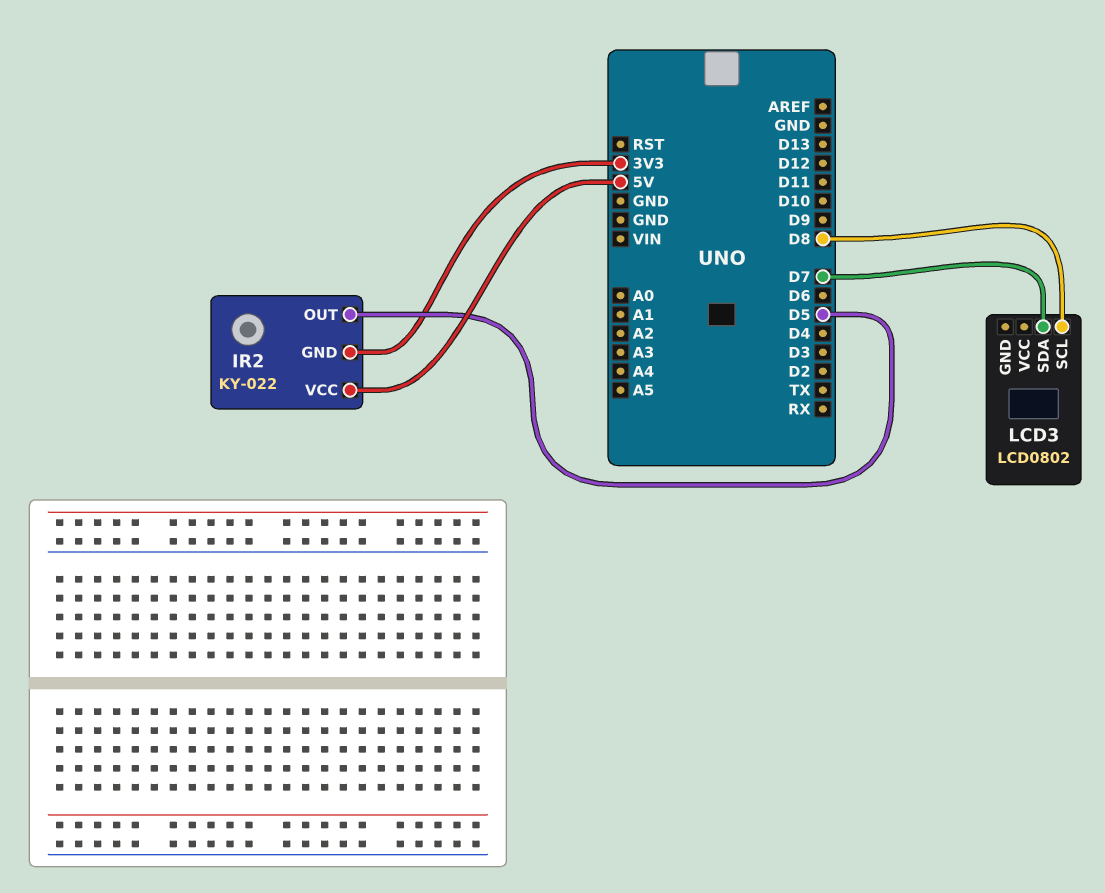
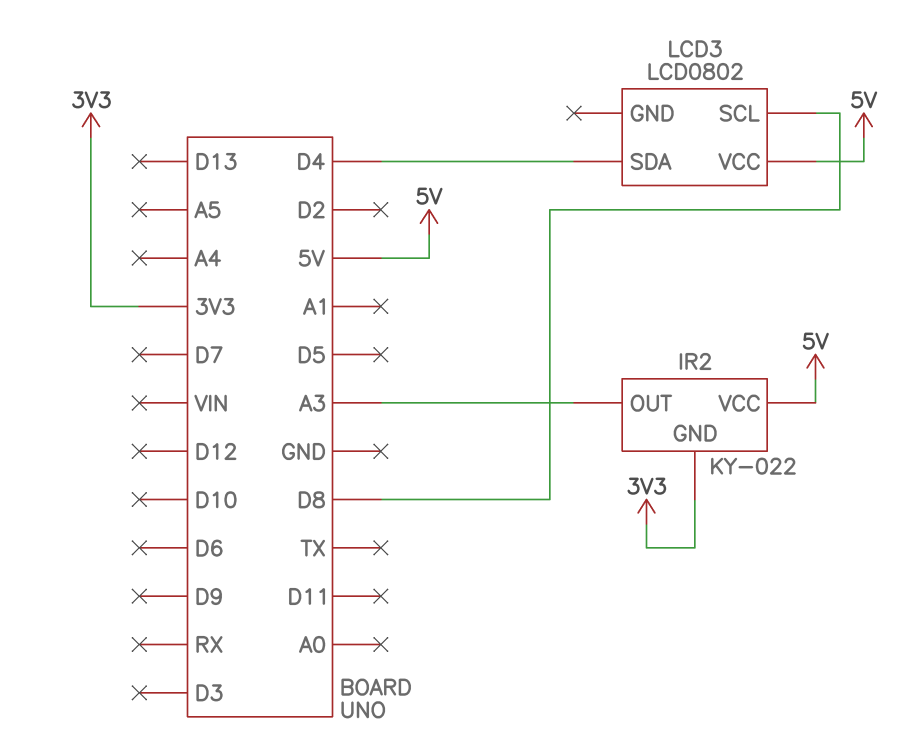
IR2 pin OUT: D5 -> A3
LCD3 pin SDA: D7 -> D4
LCD3 pin VCC: none -> 5V

